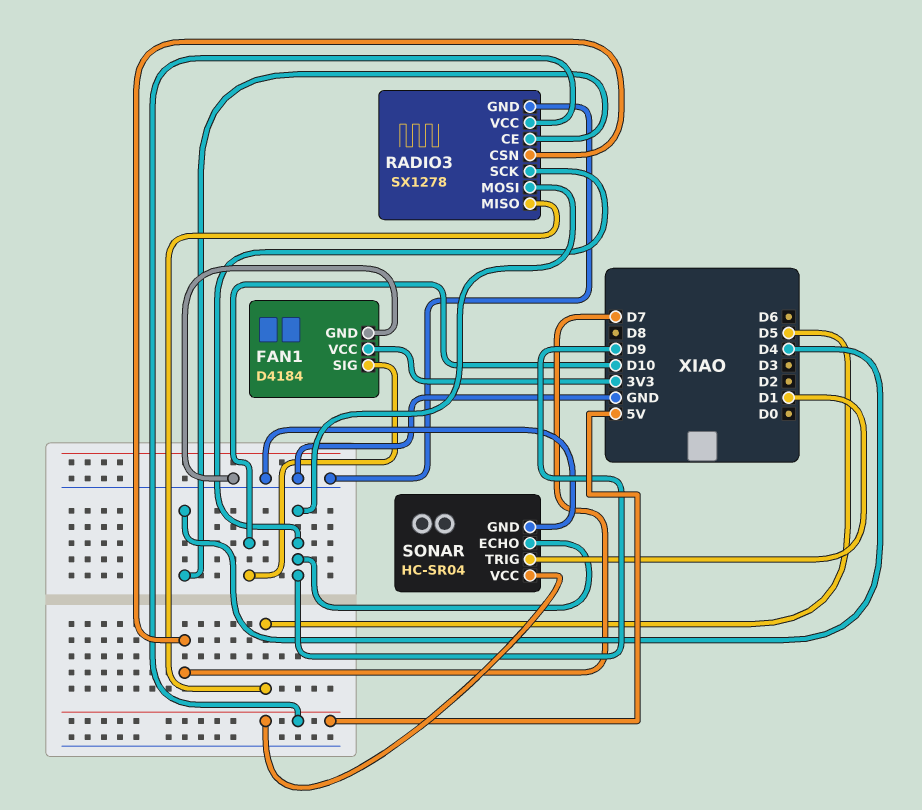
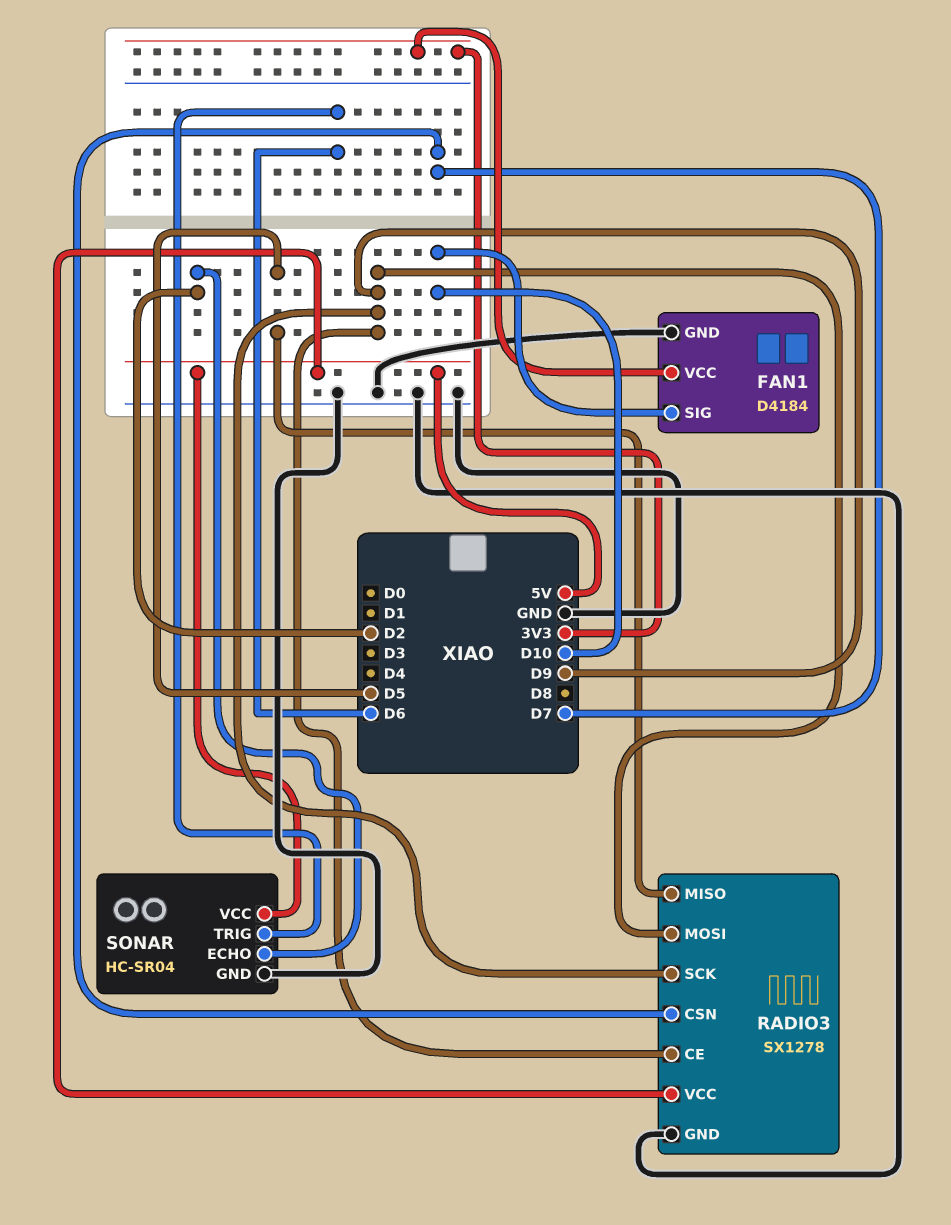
RADIO3 pin CE: D4 -> D9
SONAR pin ECHO: D9 -> D2
SONAR pin TRIG: D1 -> D6

